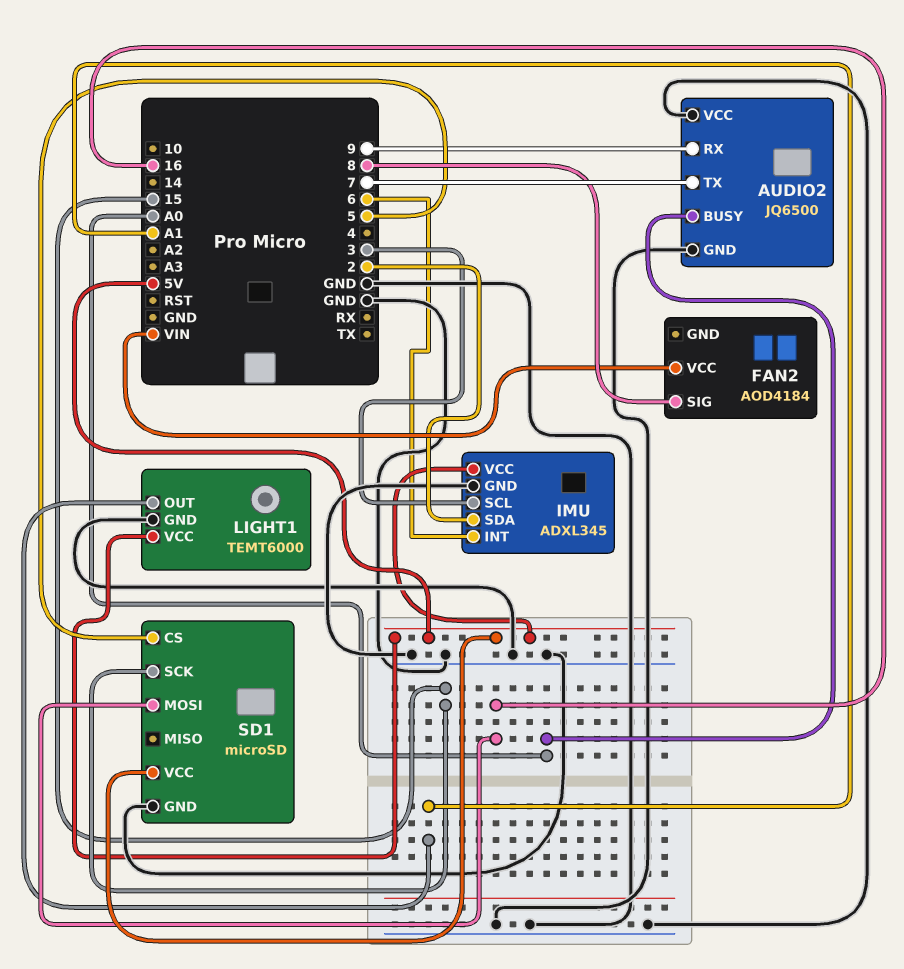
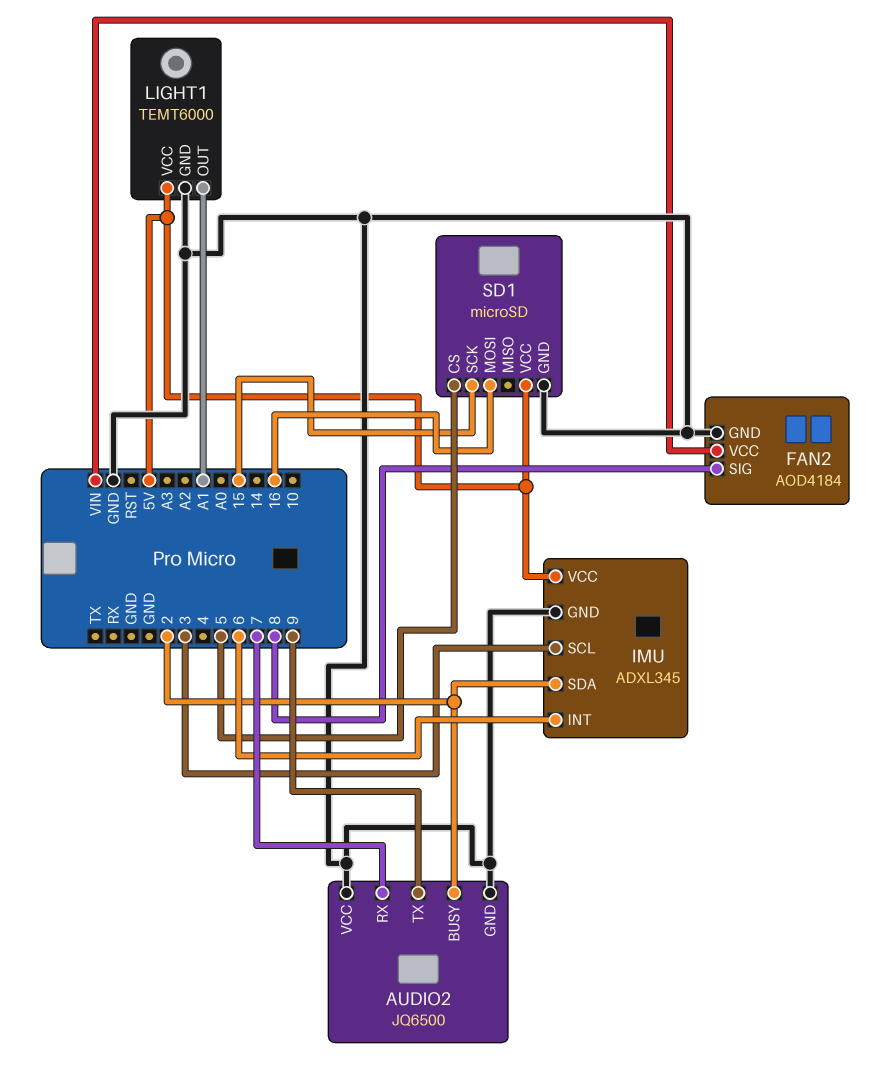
AUDIO2 pin BUSY: A0 -> 2
AUDIO2 pin RX: 9 -> 7
AUDIO2 pin TX: 7 -> 9
FAN2 pin GND: none -> GND

